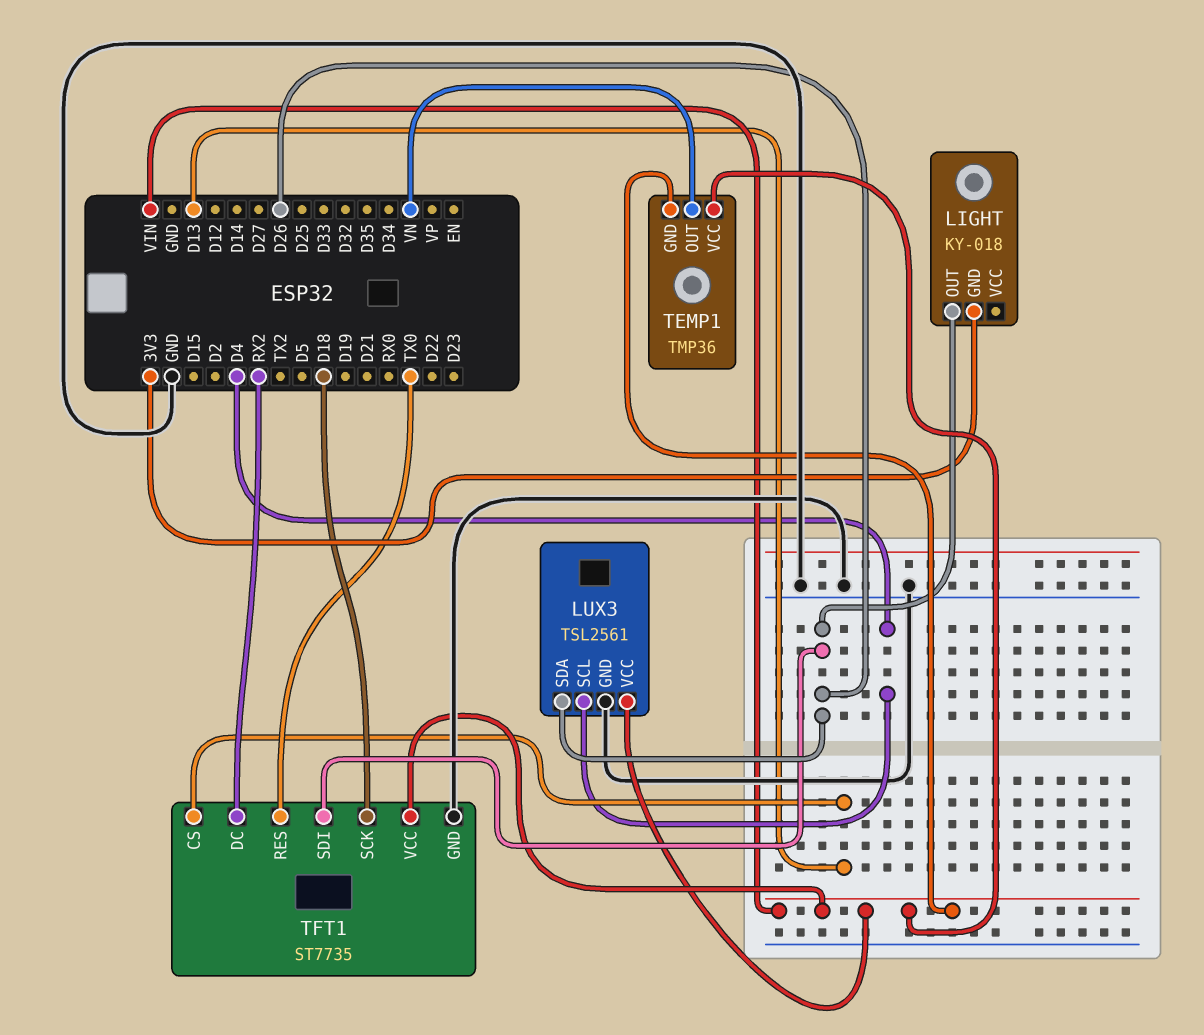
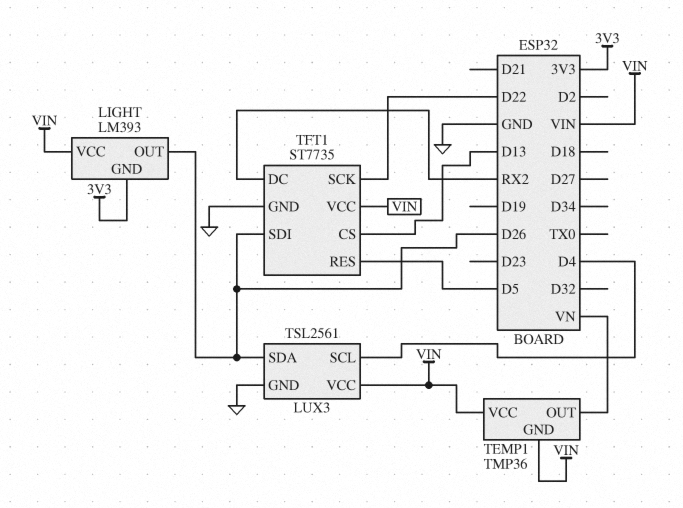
LIGHT: KY-018 -> LM393
LIGHT pin VCC: none -> VIN
TFT1 pin RES: TX0 -> D5
TFT1 pin SCK: D18 -> D22

